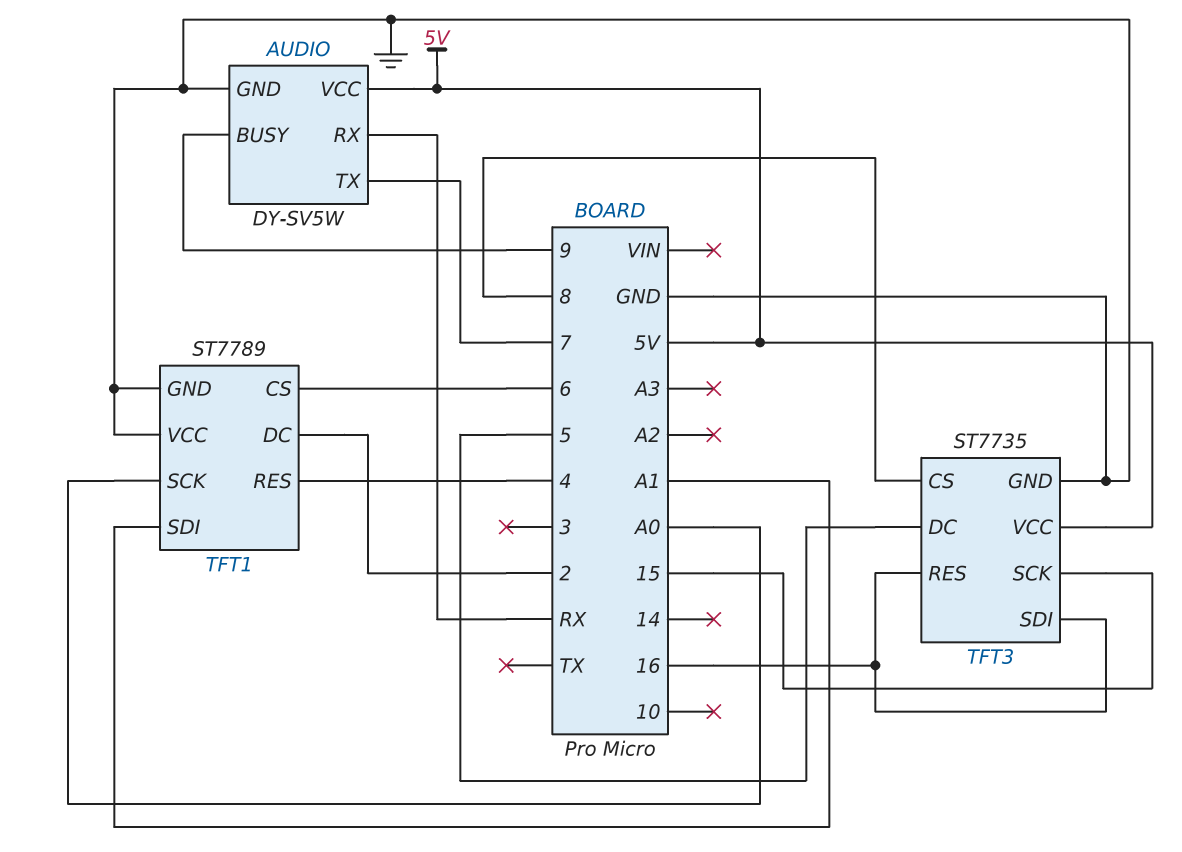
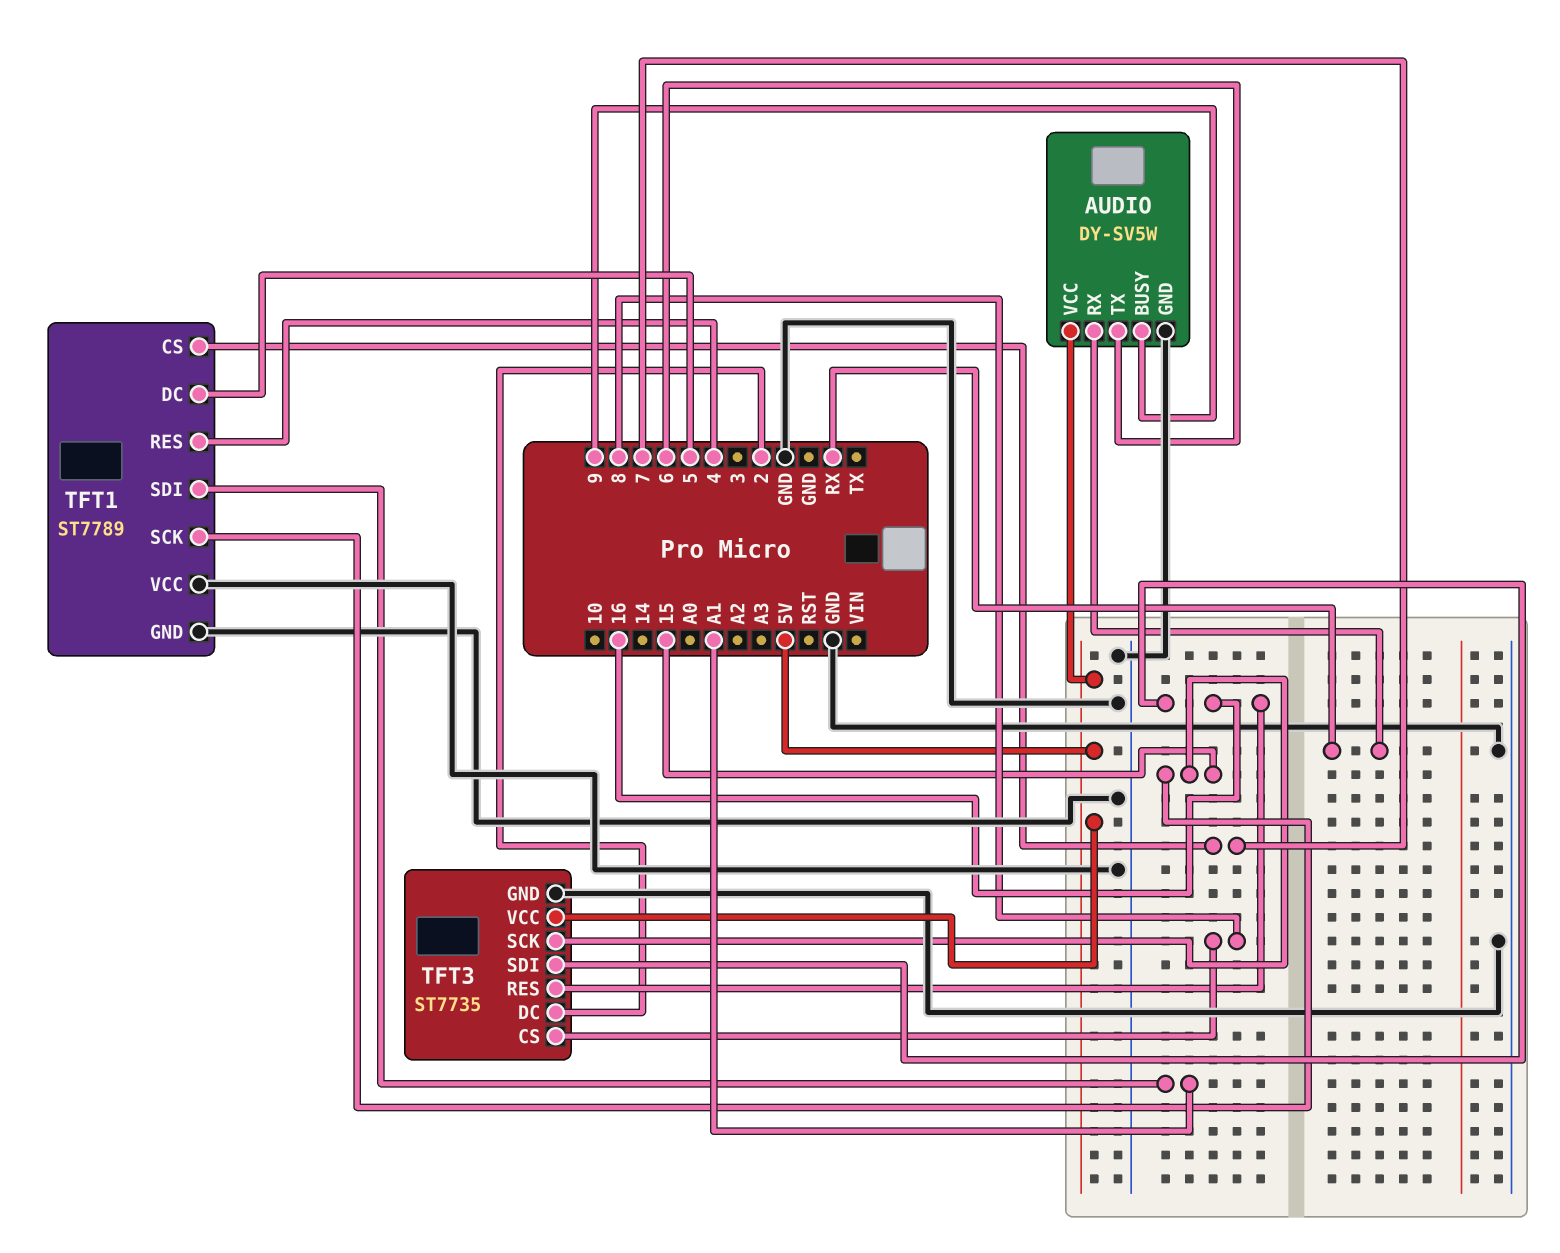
AUDIO pin TX: 7 -> 6
TFT1 pin CS: 6 -> 7
TFT1 pin DC: 2 -> 5
TFT1 pin SCK: A0 -> 15
TFT3 pin DC: 5 -> 2

